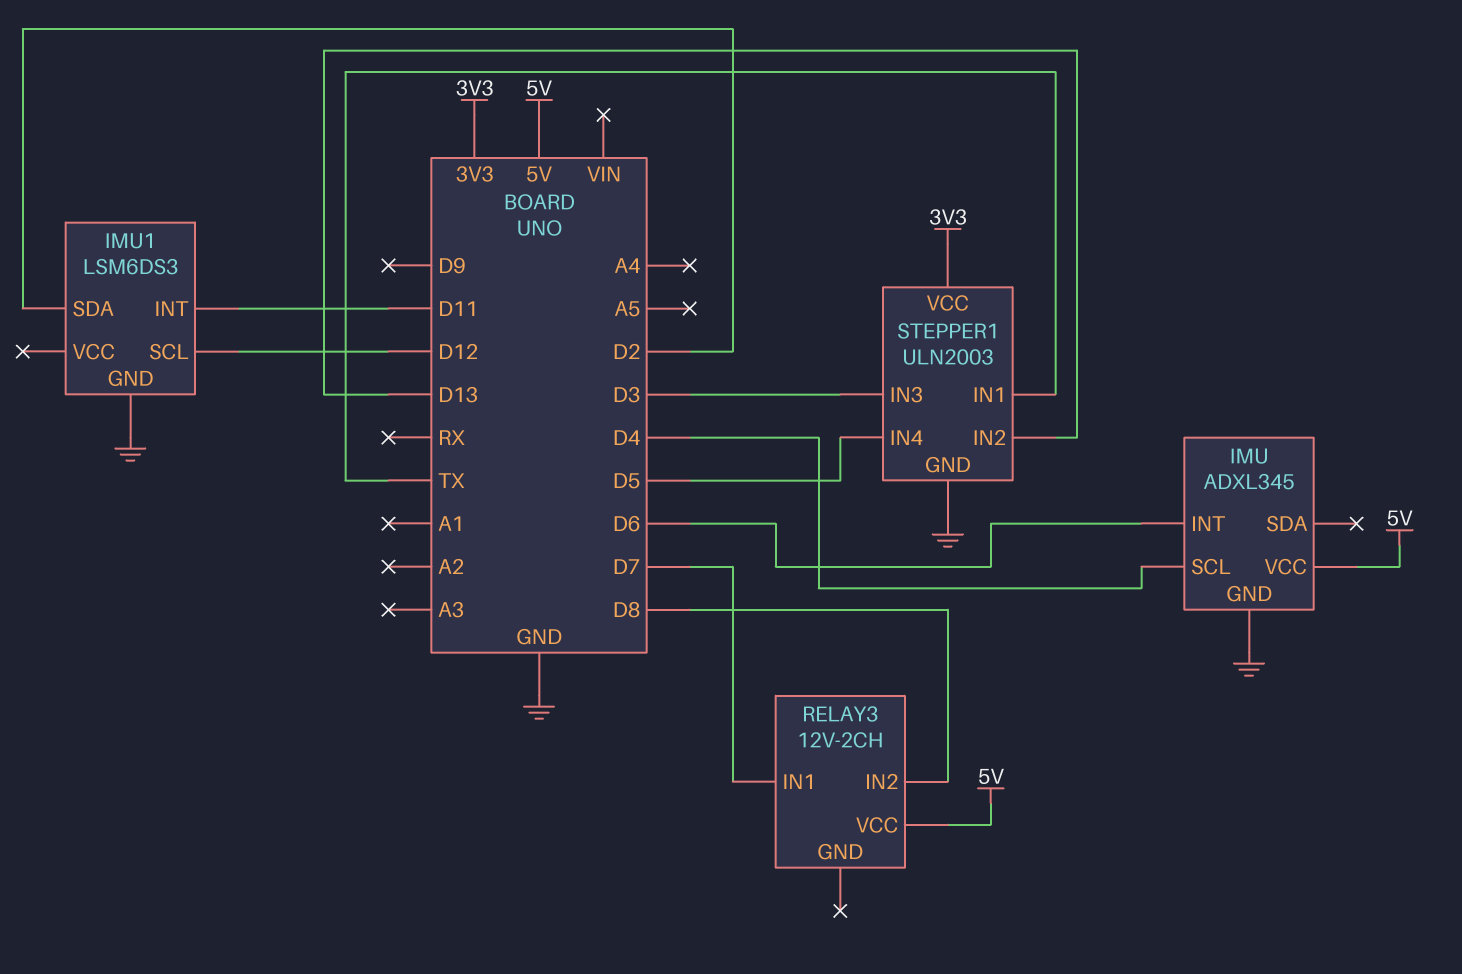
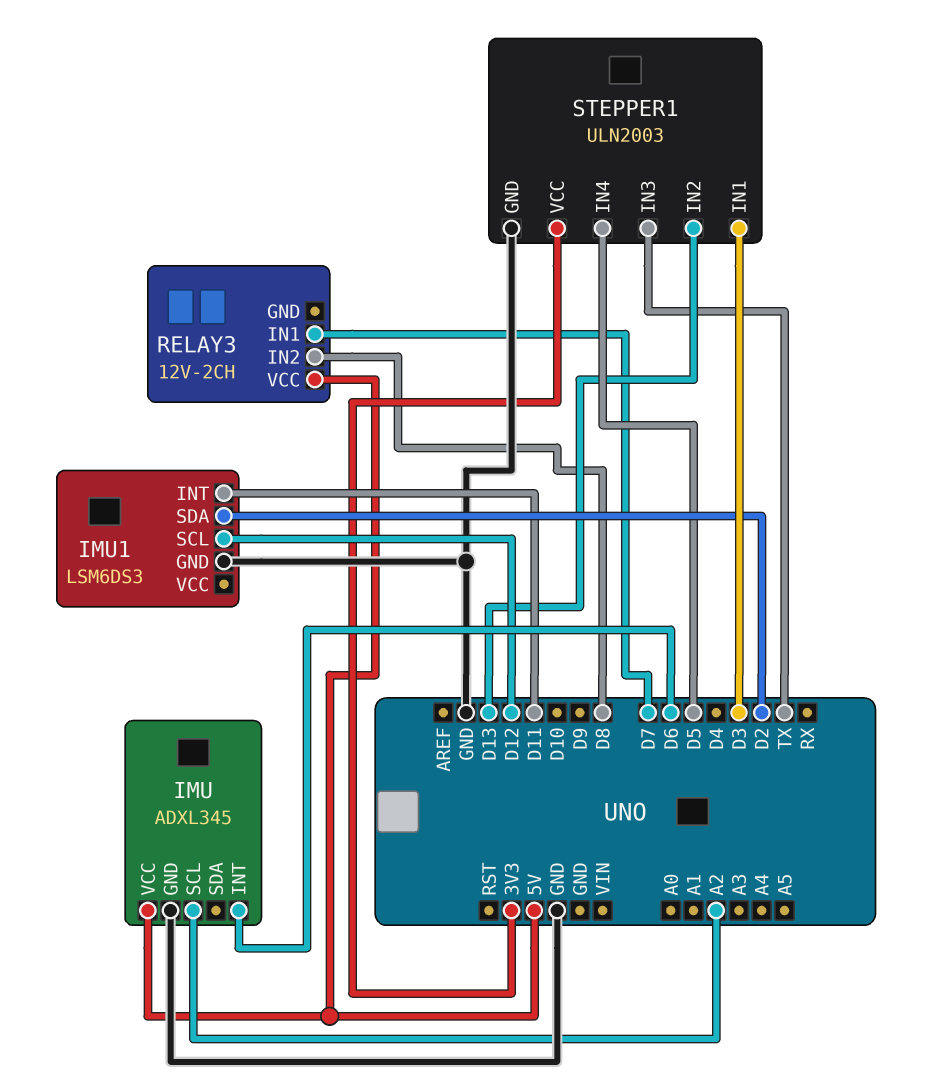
IMU pin SCL: D4 -> A2
STEPPER1 pin IN1: TX -> D3
STEPPER1 pin IN3: D3 -> TX

